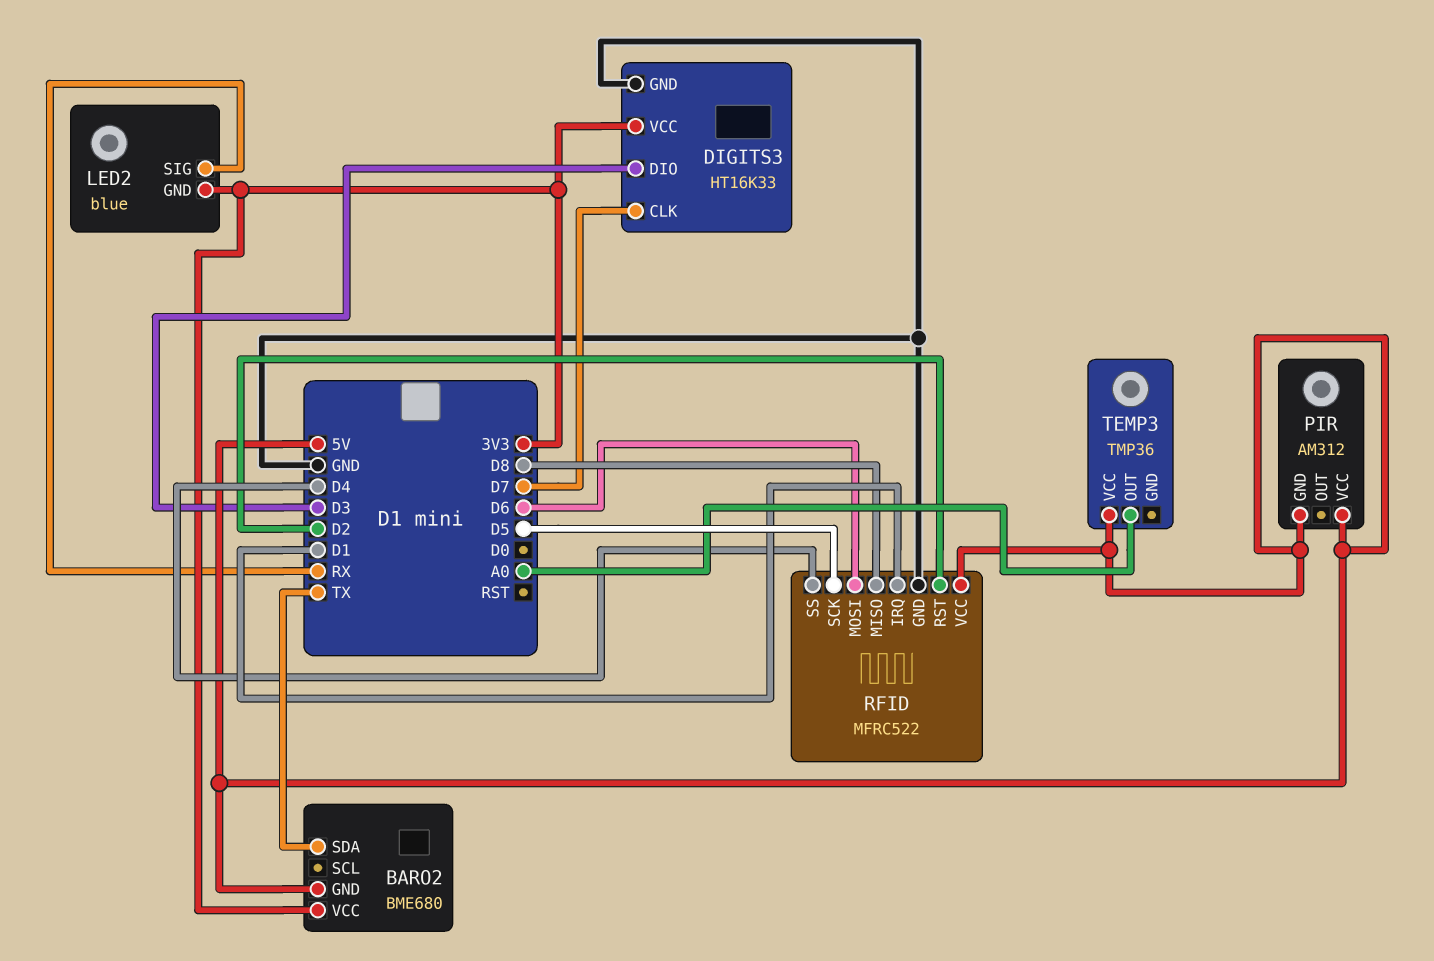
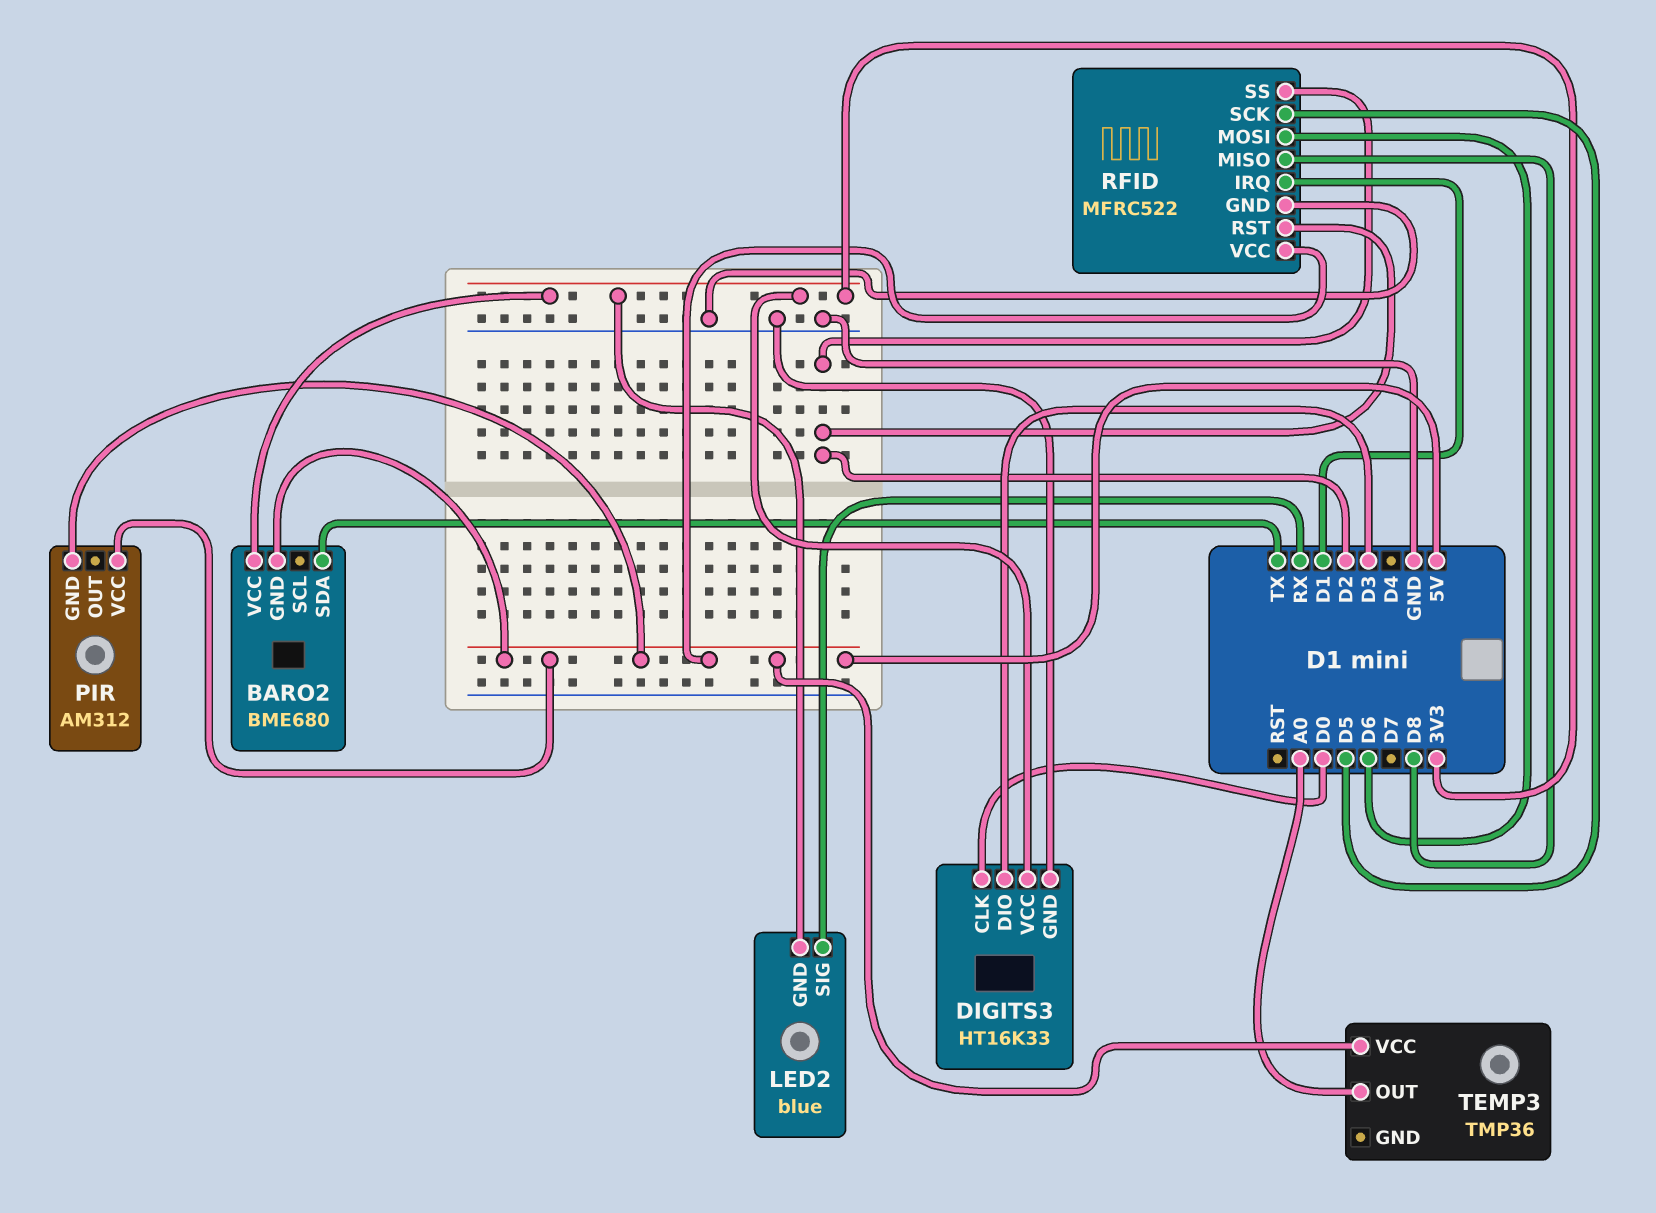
DIGITS3 pin CLK: D7 -> D0
RFID pin SS: D4 -> D2

